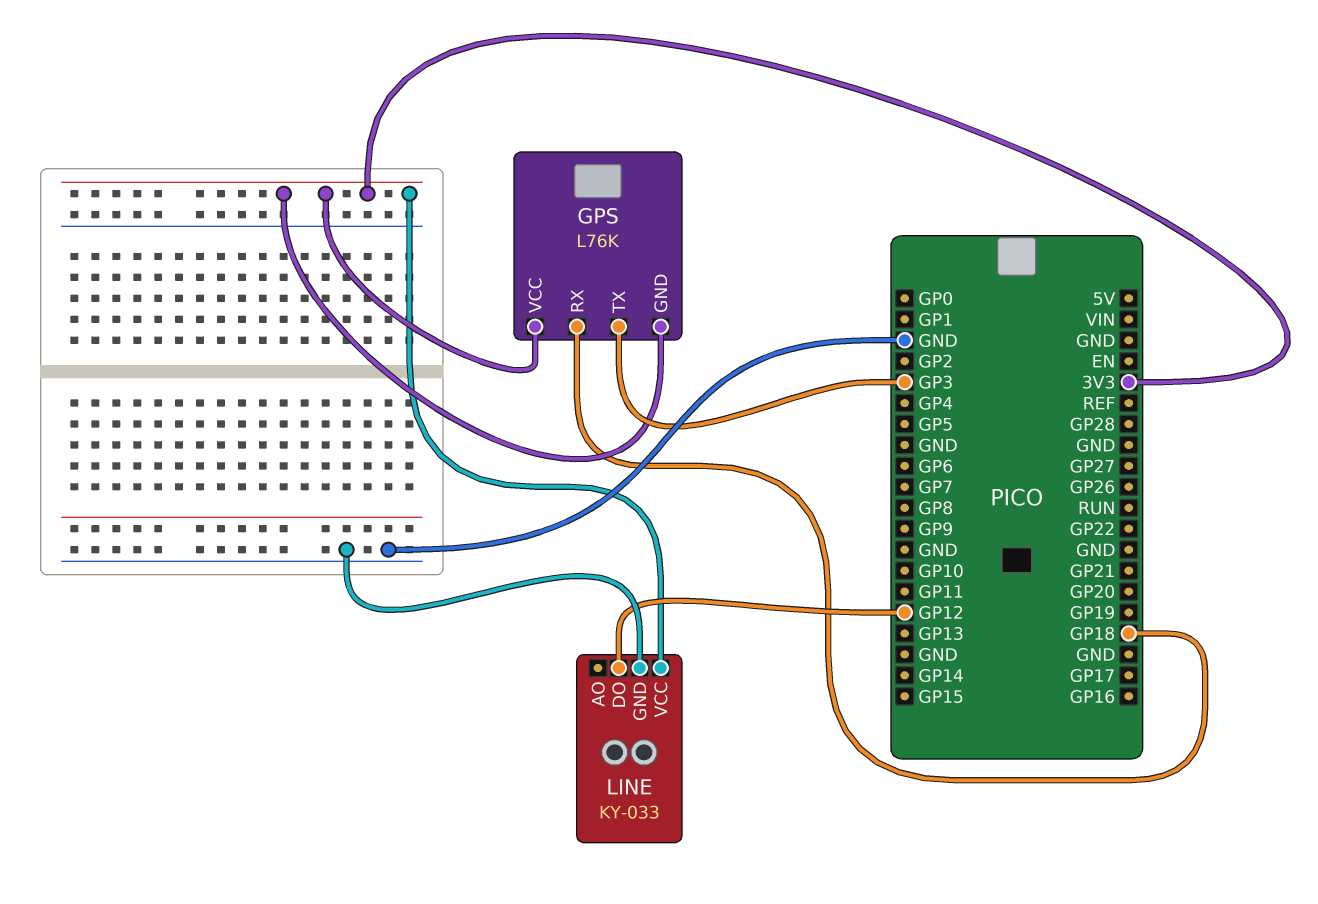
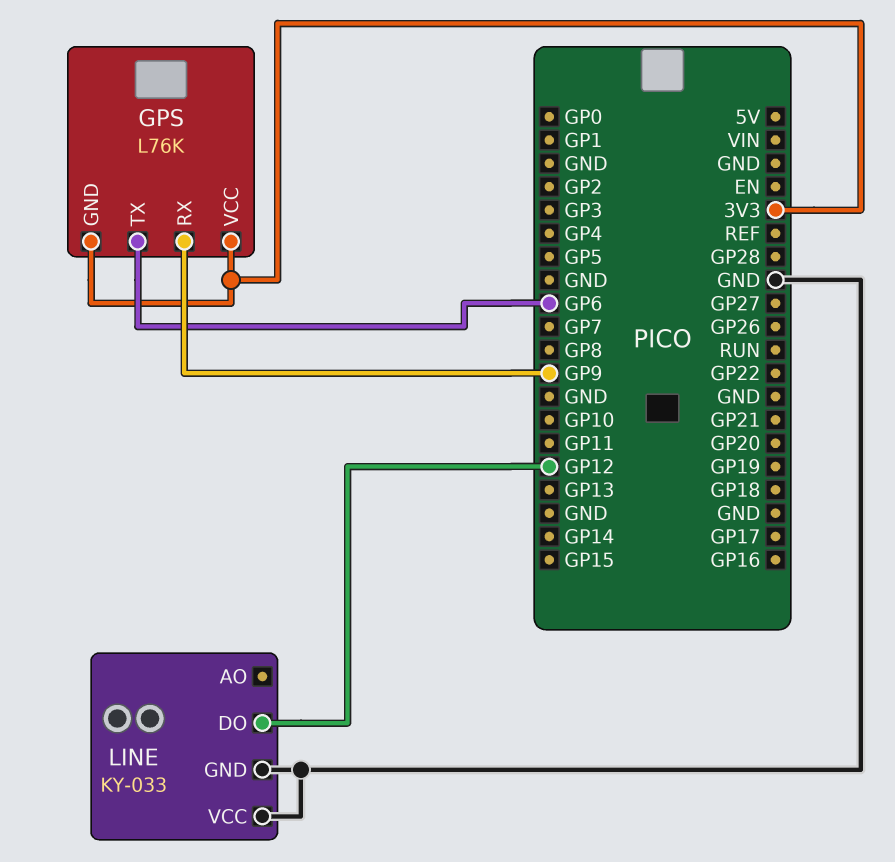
GPS pin RX: GP18 -> GP9
GPS pin TX: GP3 -> GP6
LINE pin VCC: 3V3 -> GND

